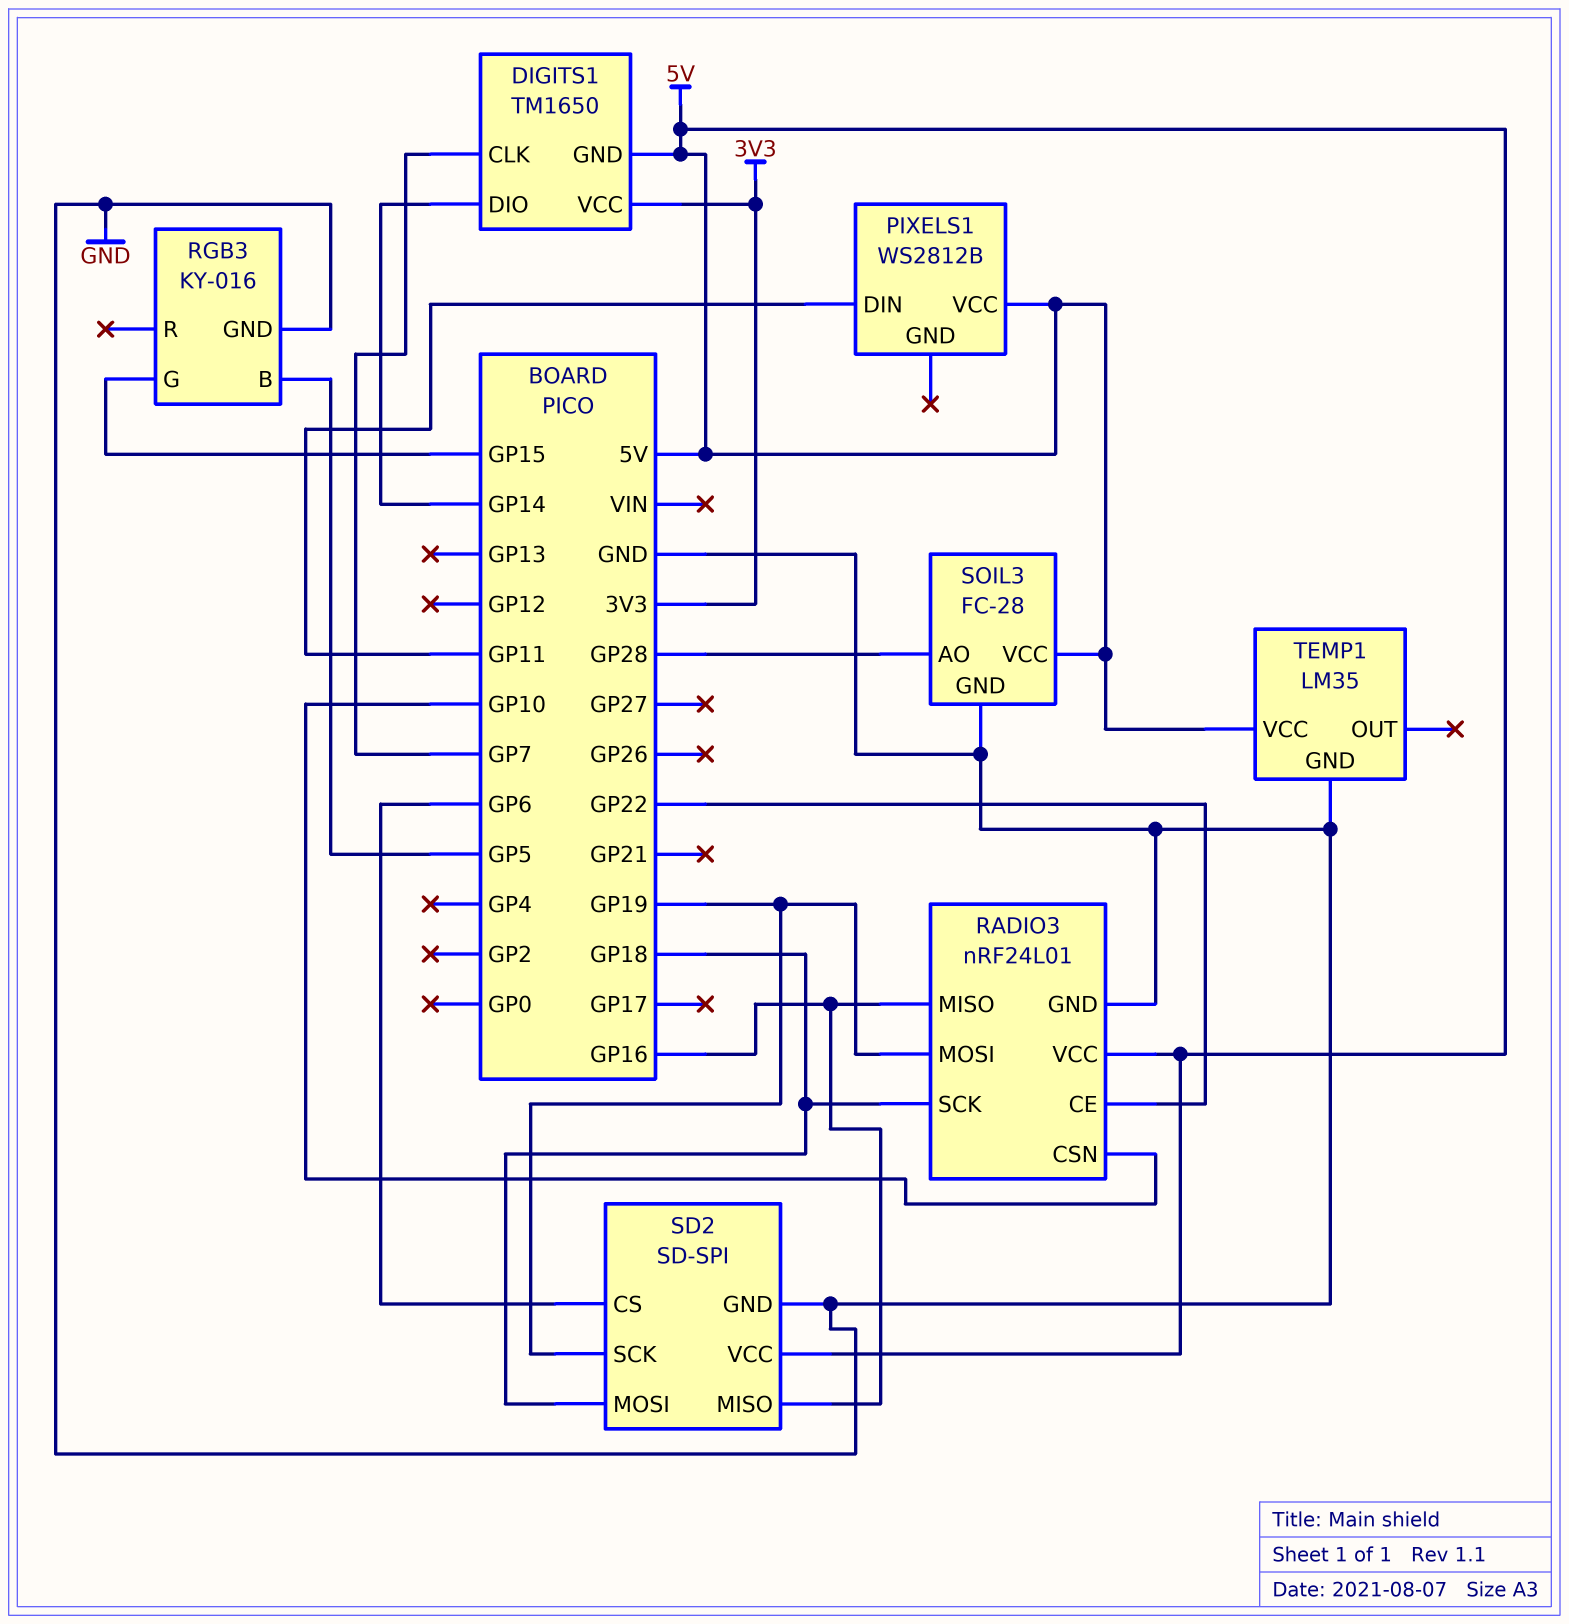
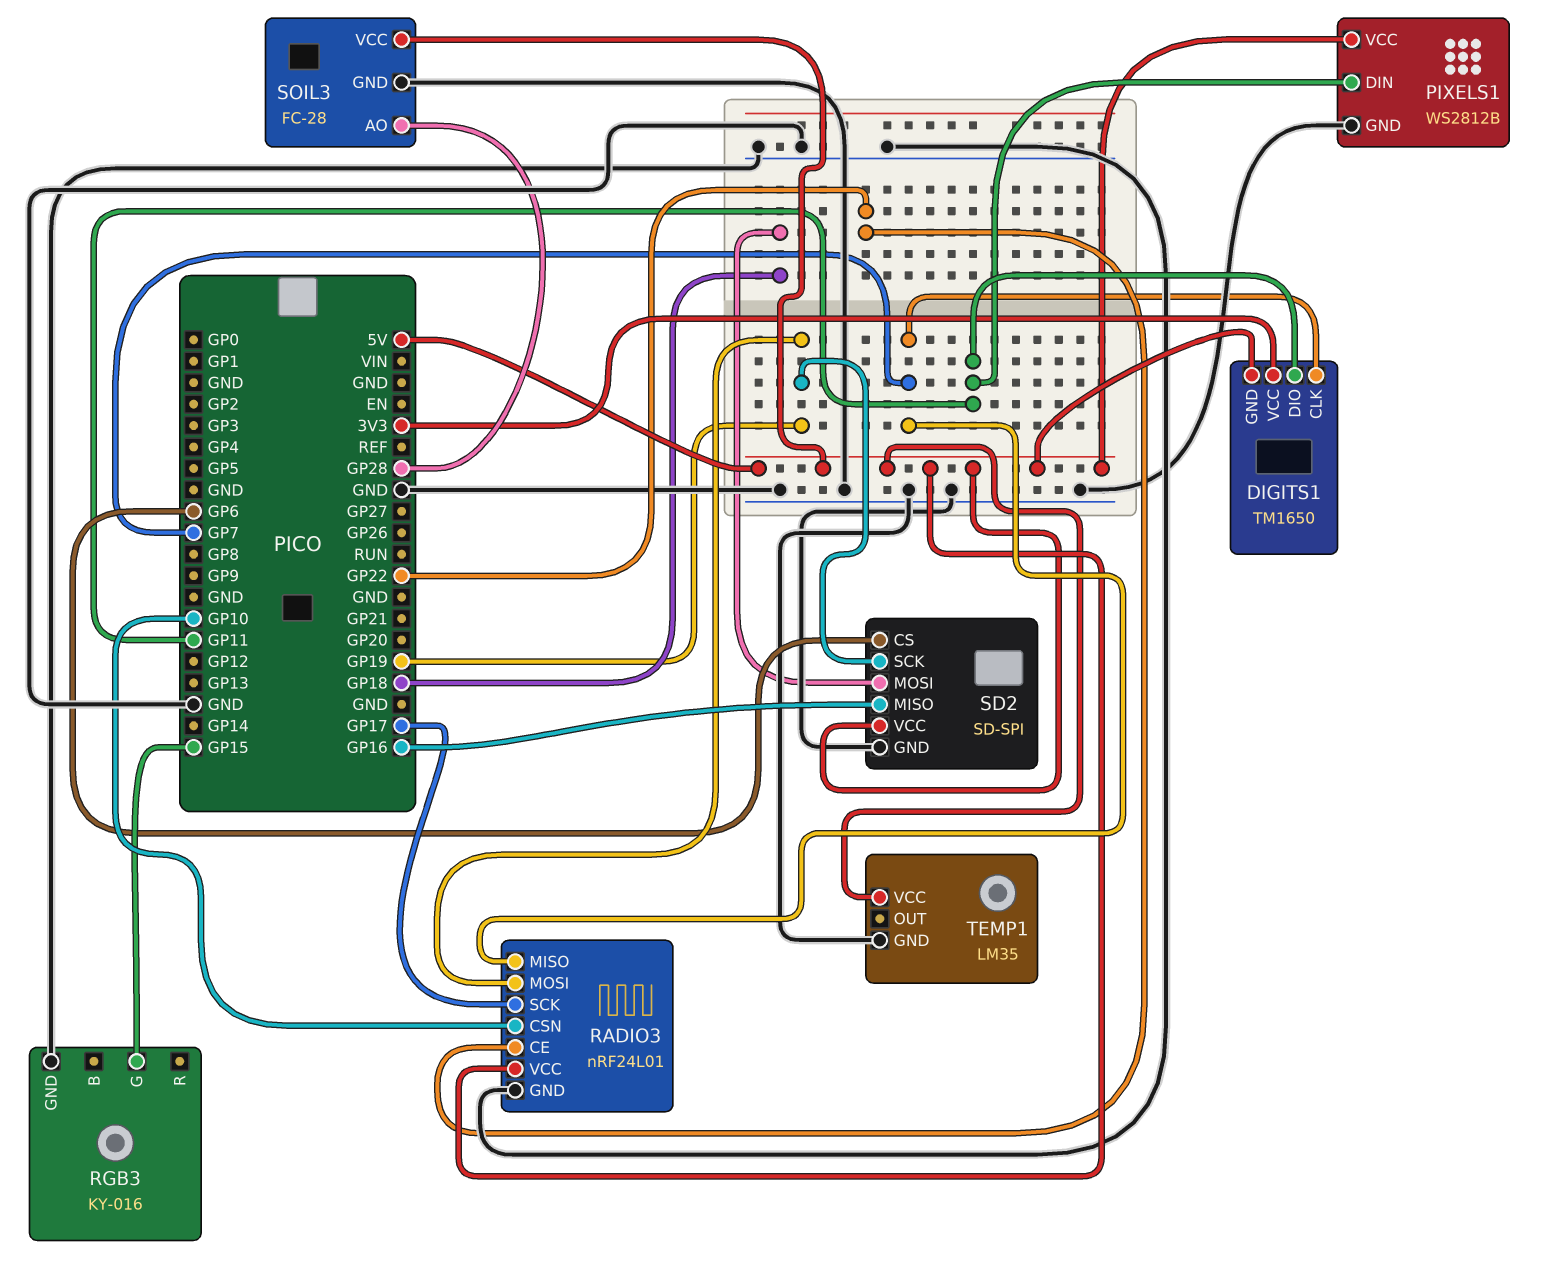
DIGITS1 pin DIO: GP14 -> GP11
PIXELS1 pin GND: none -> GND
RADIO3 pin MISO: GP16 -> GP7
RADIO3 pin SCK: GP18 -> GP17
RGB3 pin B: GP5 -> none

